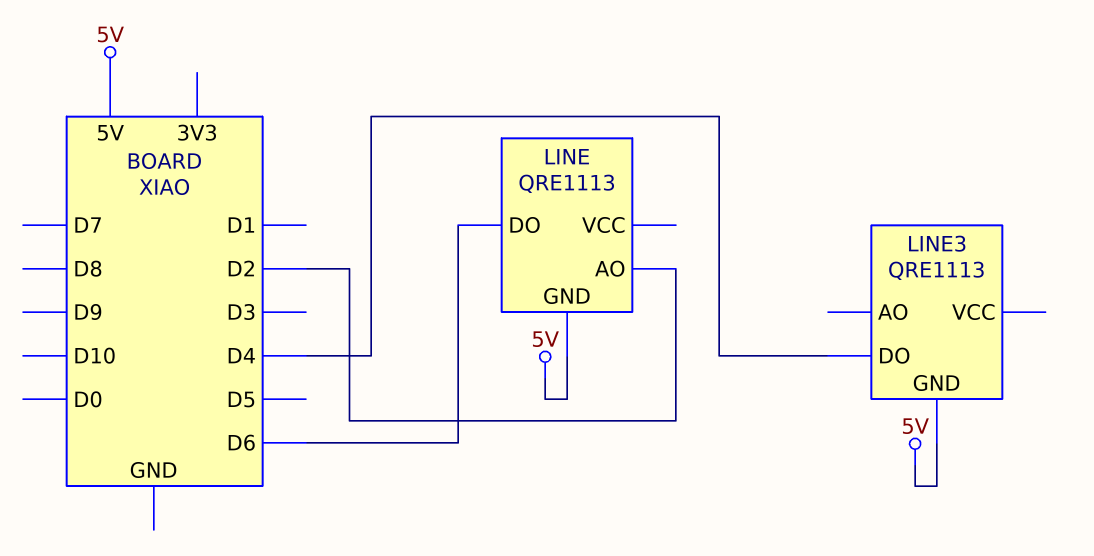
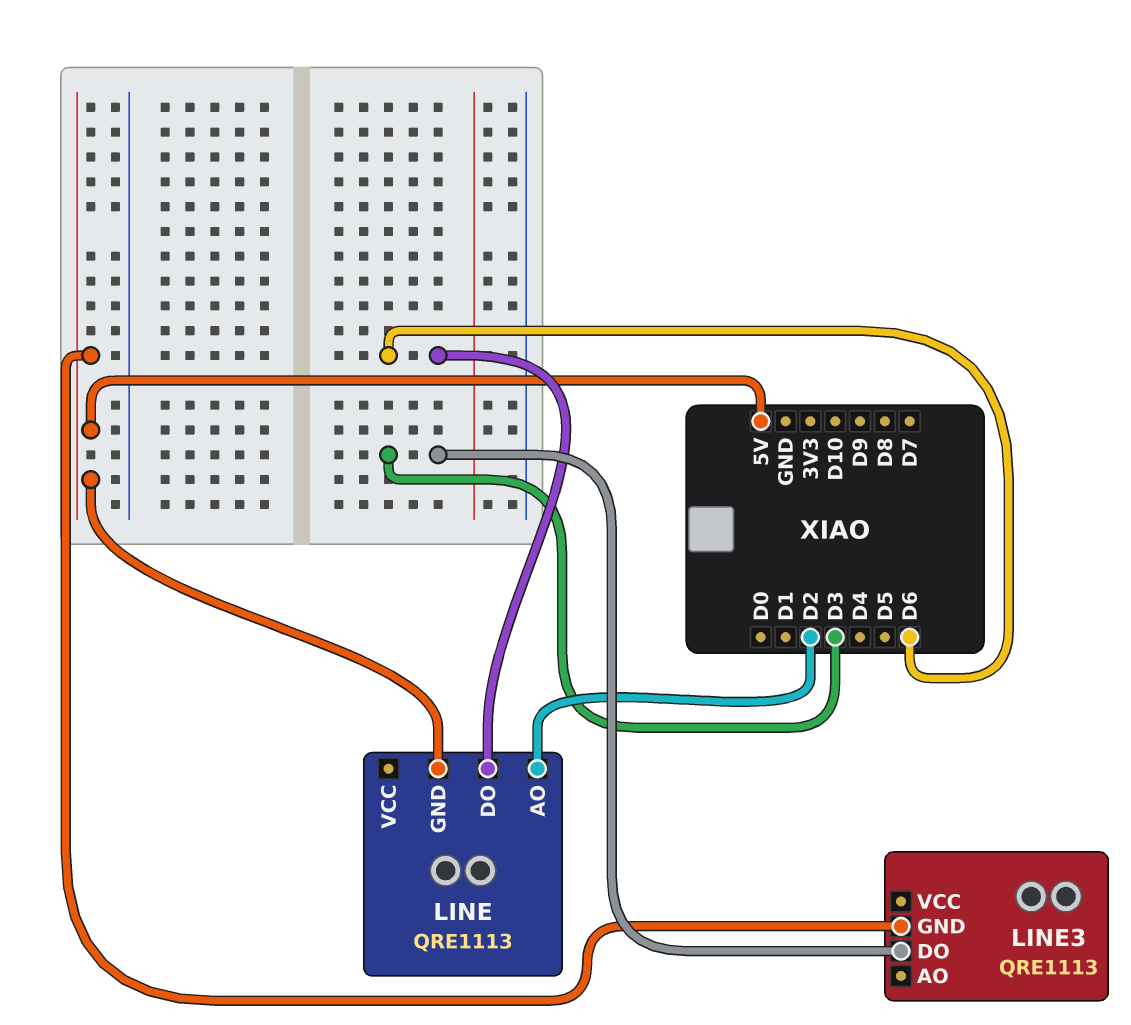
LINE3 pin DO: D4 -> D3

